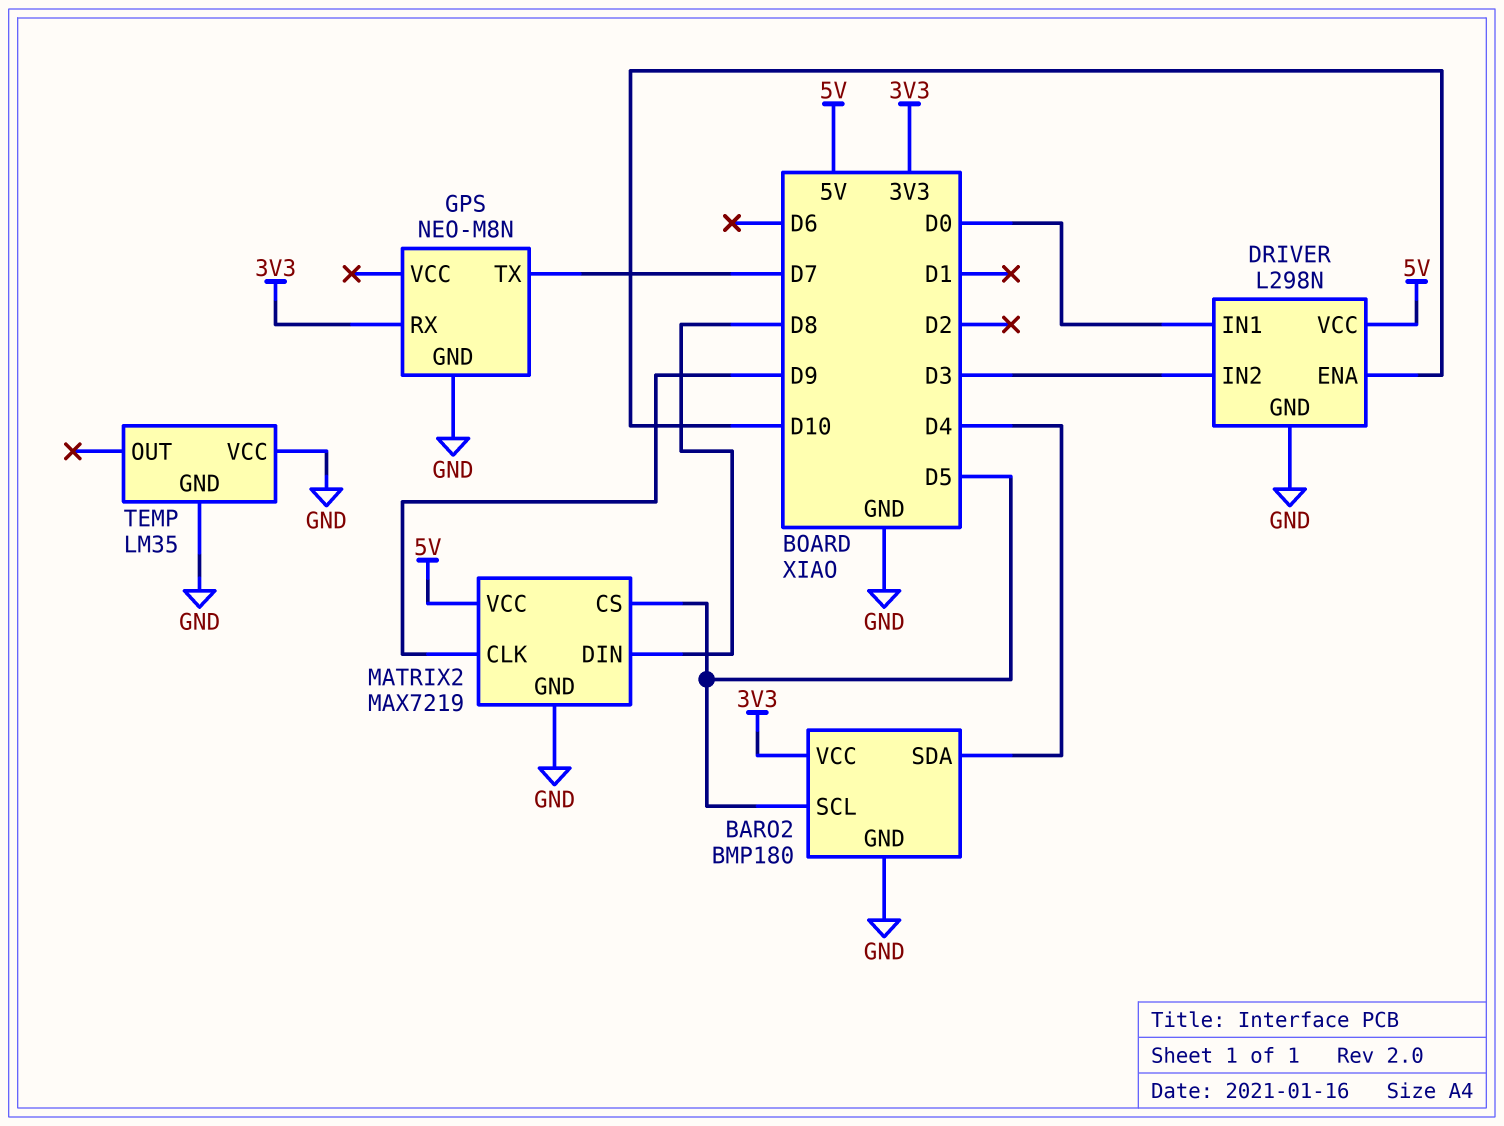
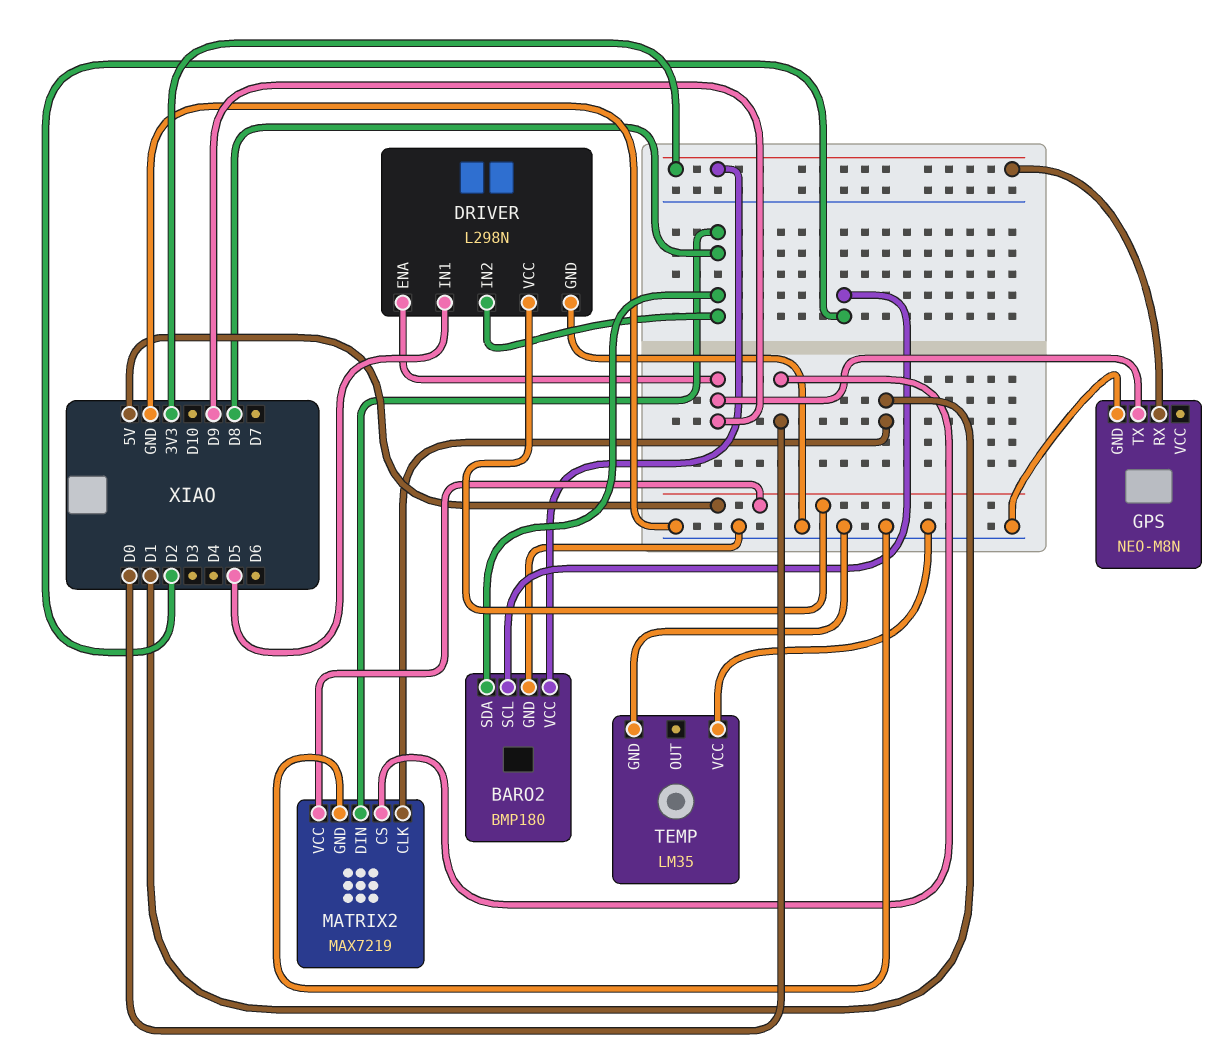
BARO2 pin SCL: D5 -> D2
BARO2 pin SDA: D4 -> D8
DRIVER pin ENA: D10 -> D9
DRIVER pin IN1: D0 -> D5
DRIVER pin IN2: D3 -> D8
GPS pin TX: D7 -> D9
MATRIX2 pin CLK: D9 -> D1
MATRIX2 pin CS: D5 -> D0

